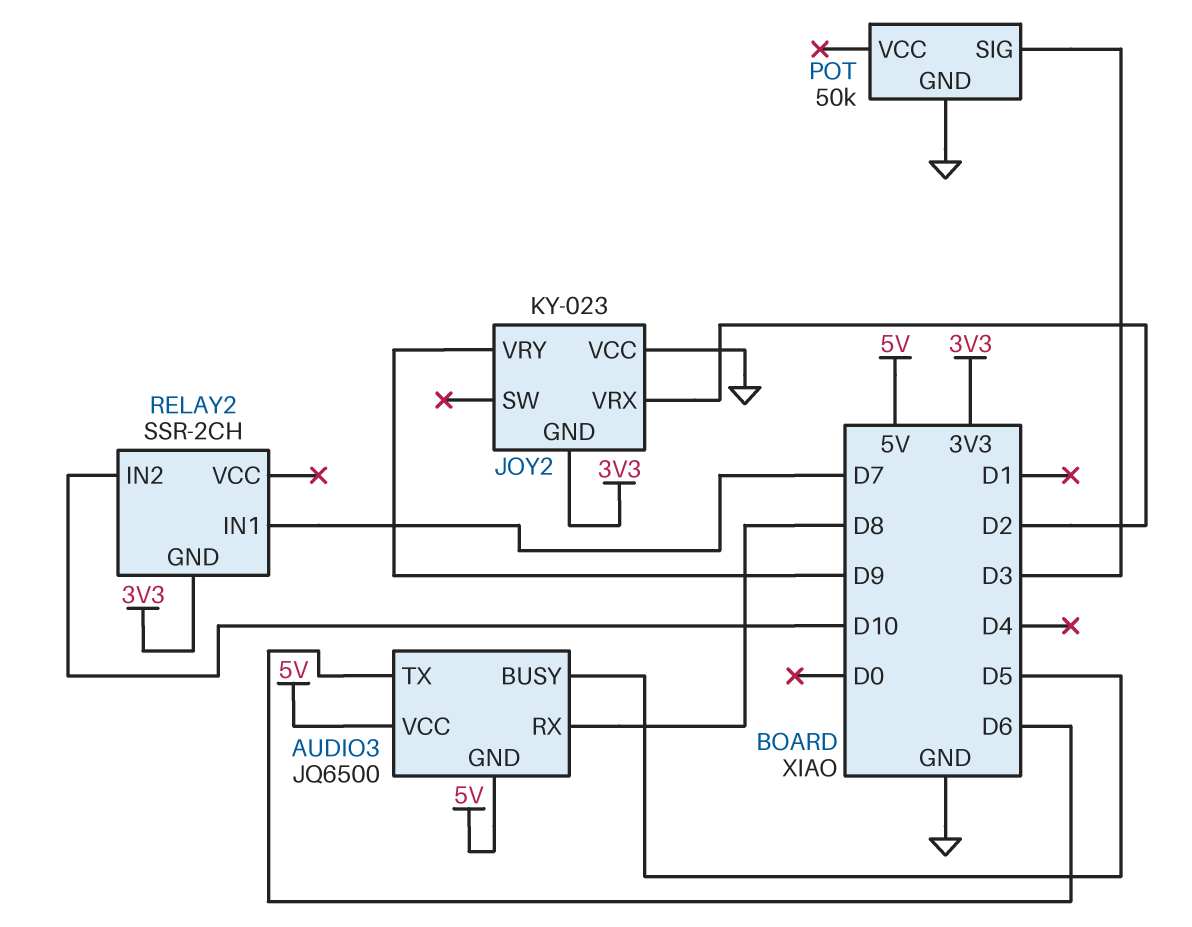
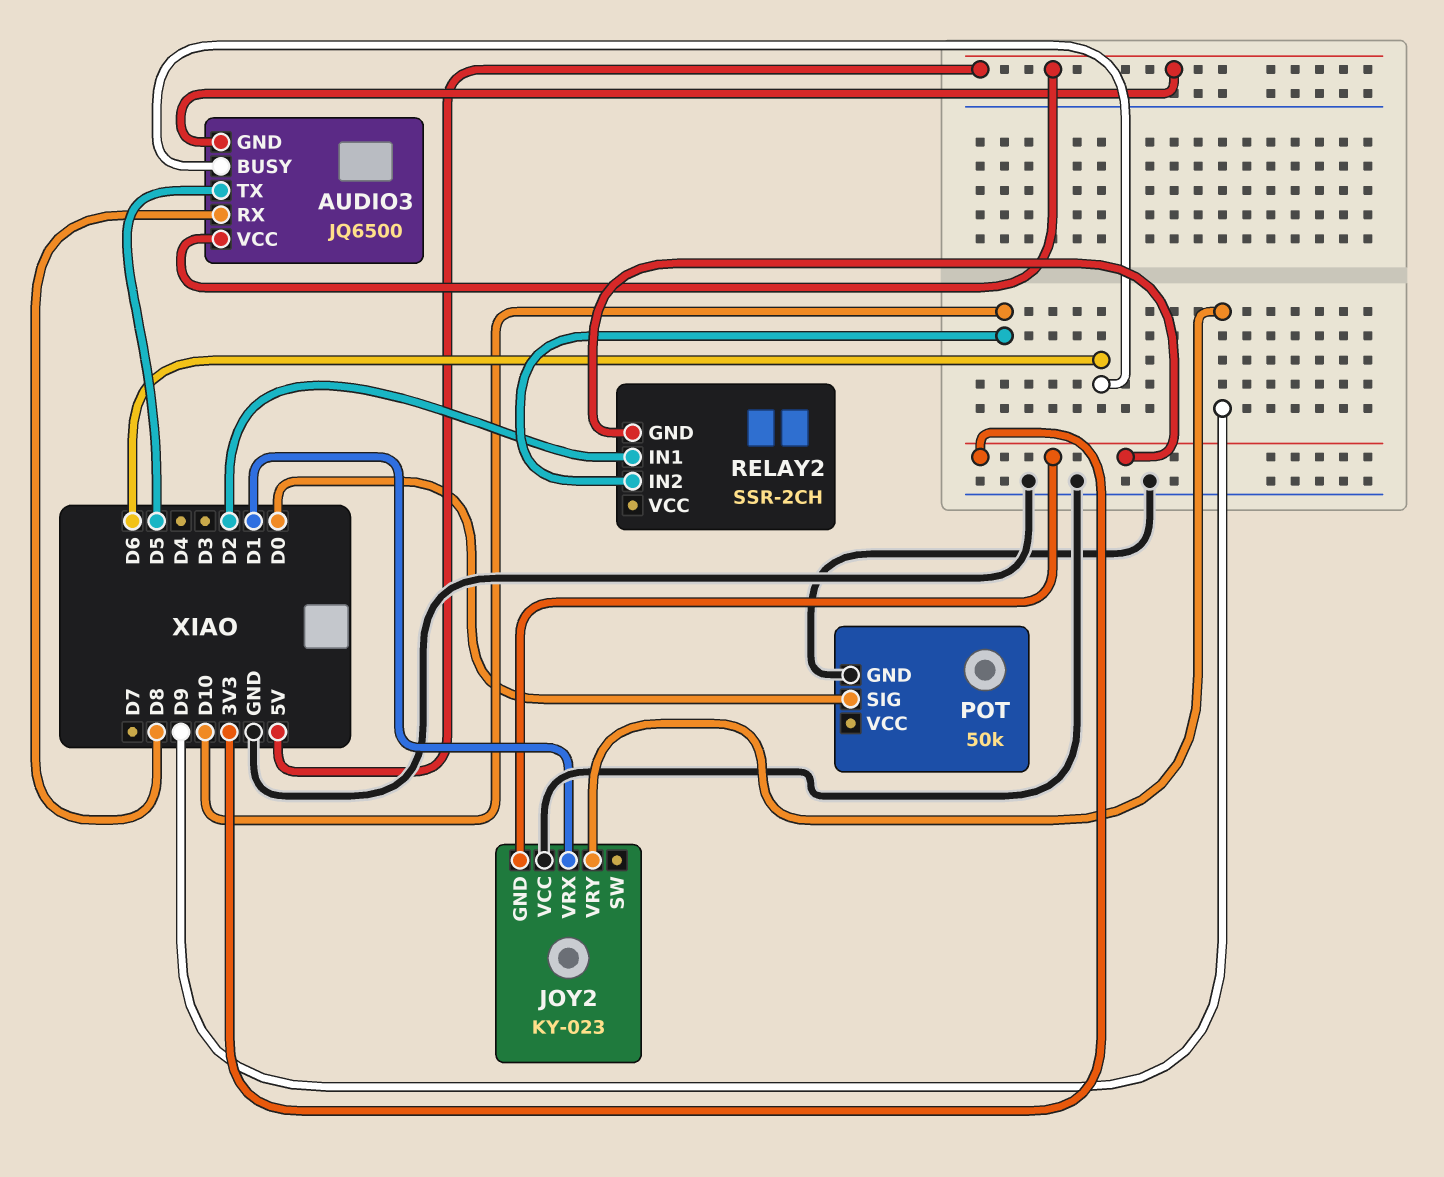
AUDIO3 pin BUSY: D5 -> D6
AUDIO3 pin TX: D6 -> D5
JOY2 pin VRX: D2 -> D1
POT pin SIG: D3 -> D0
RELAY2 pin IN1: D7 -> D2

